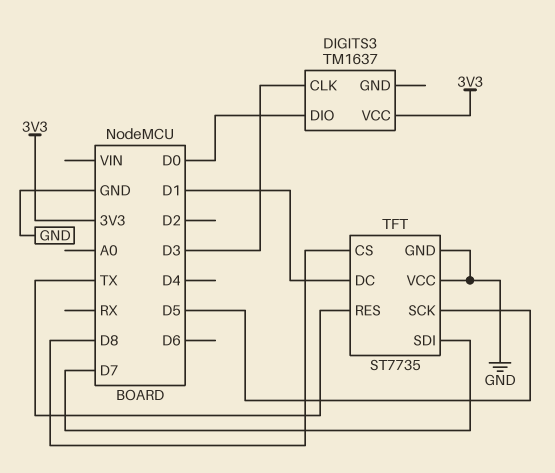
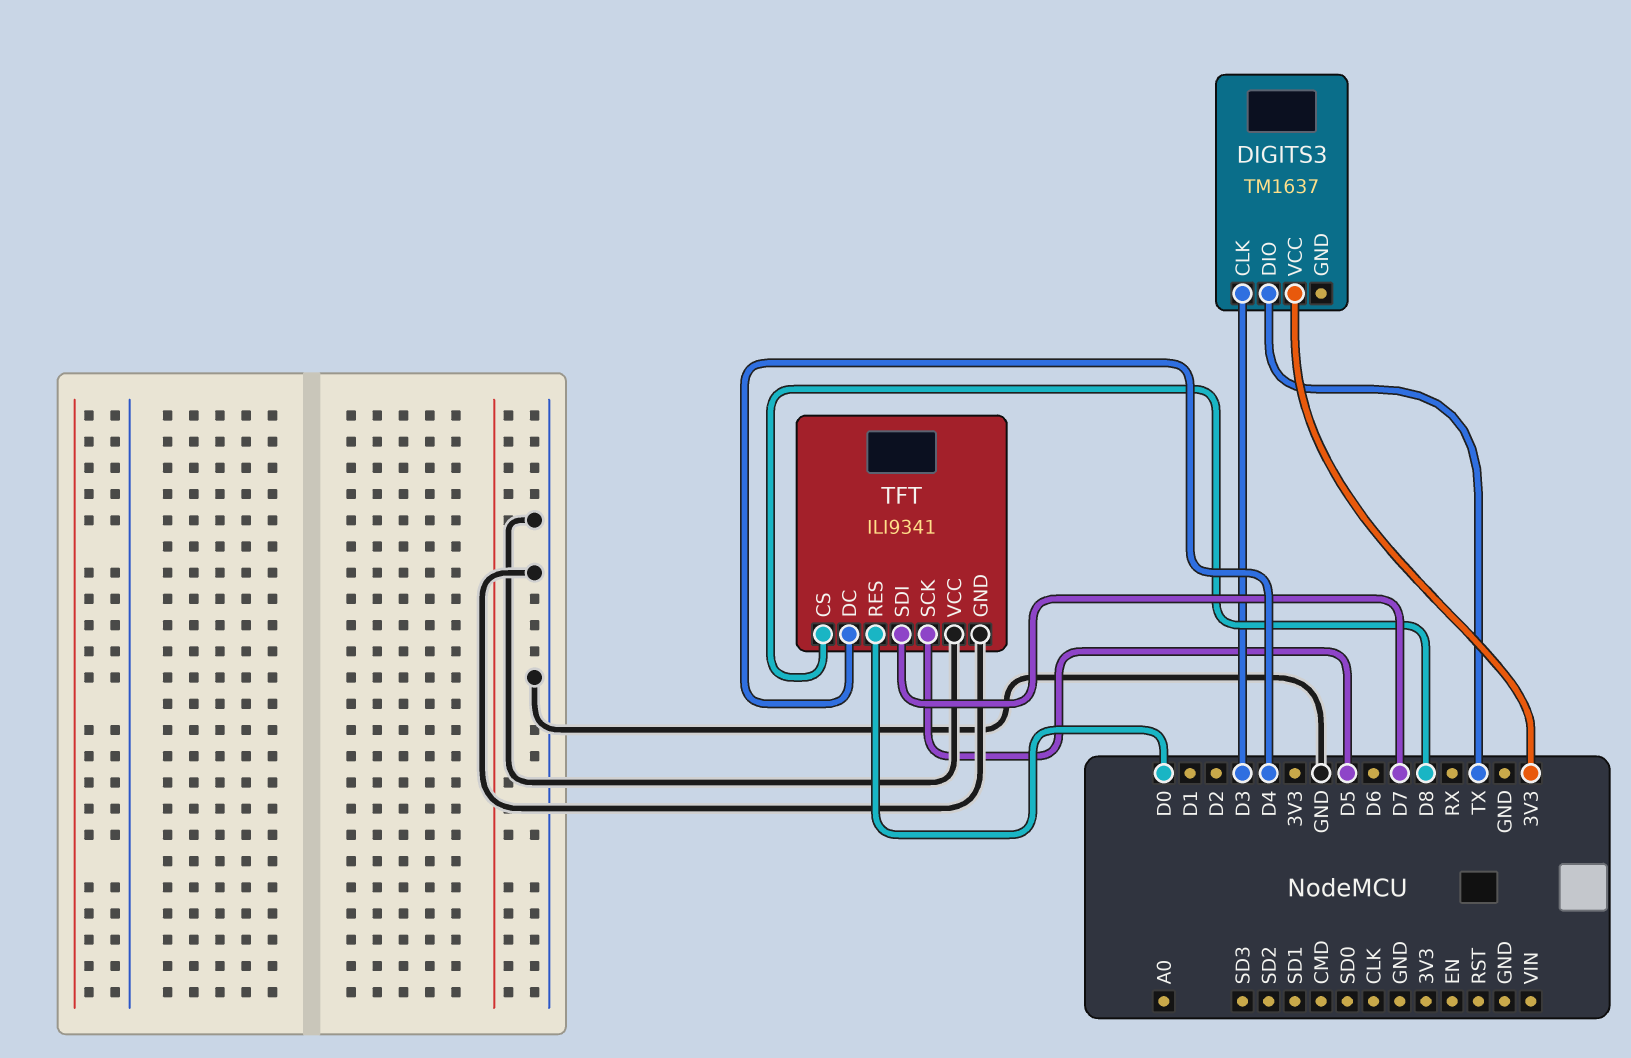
DIGITS3 pin DIO: D0 -> TX
TFT: ST7735 -> ILI9341
TFT pin DC: D1 -> D4
TFT pin RES: TX -> D0

